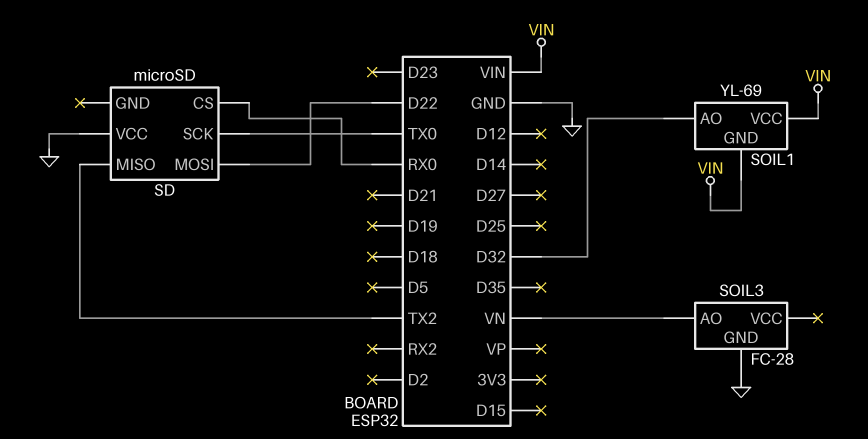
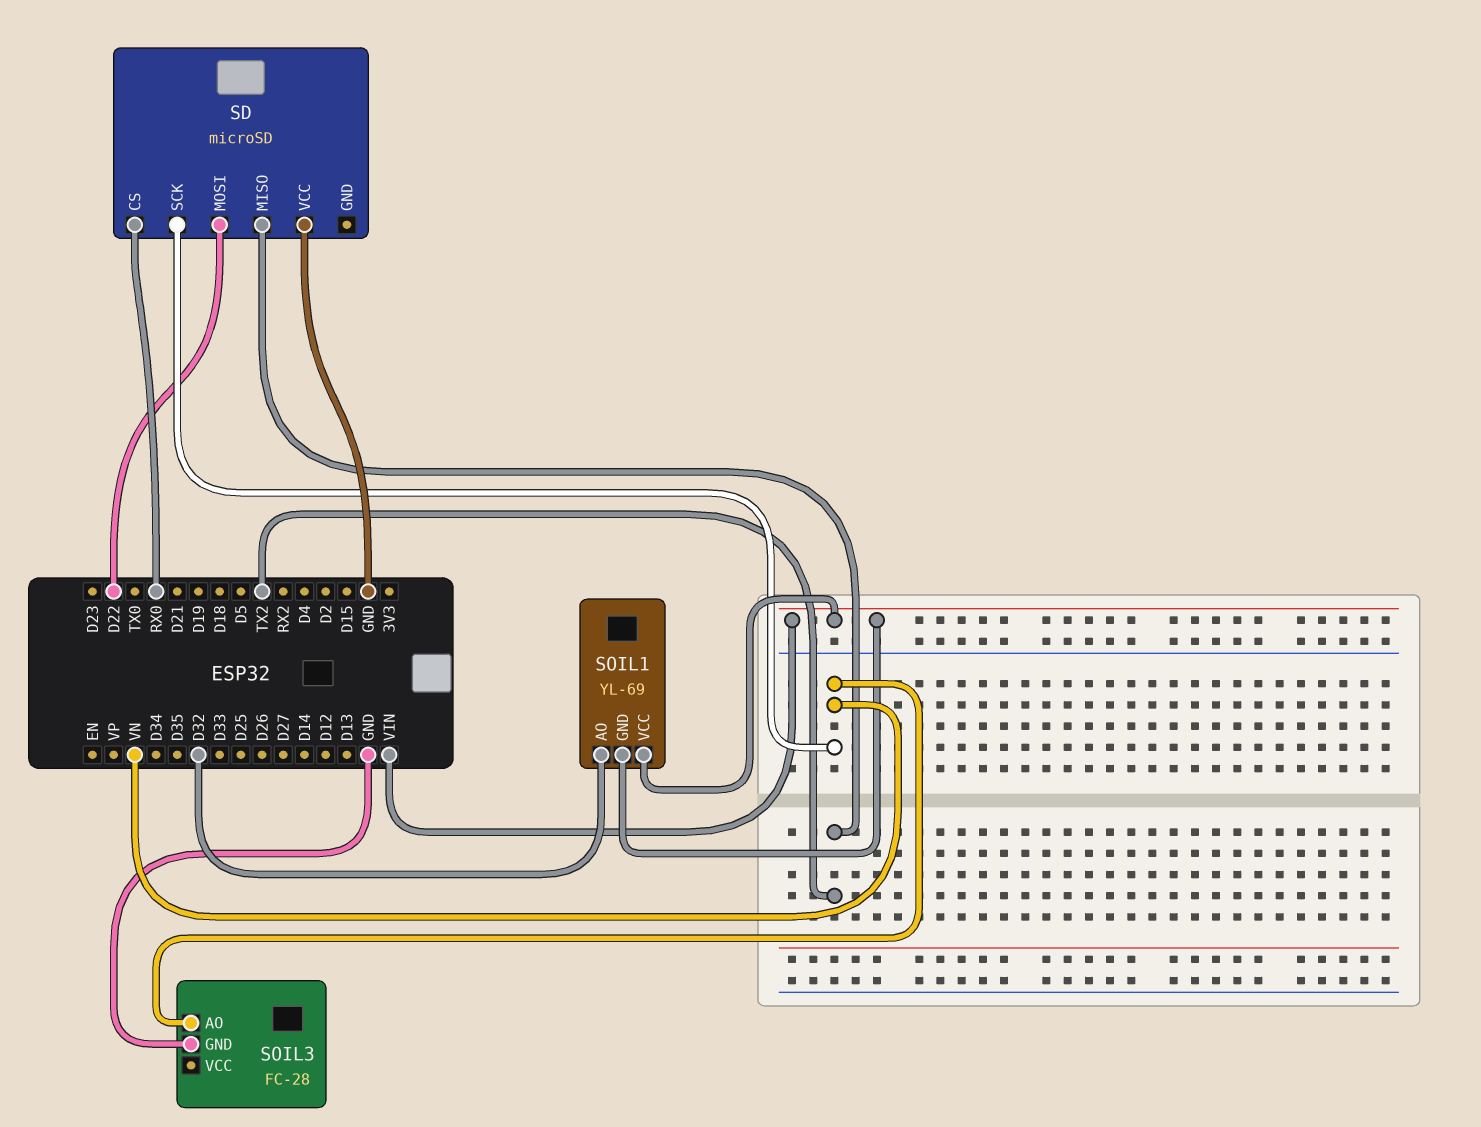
SD pin SCK: TX0 -> VN

